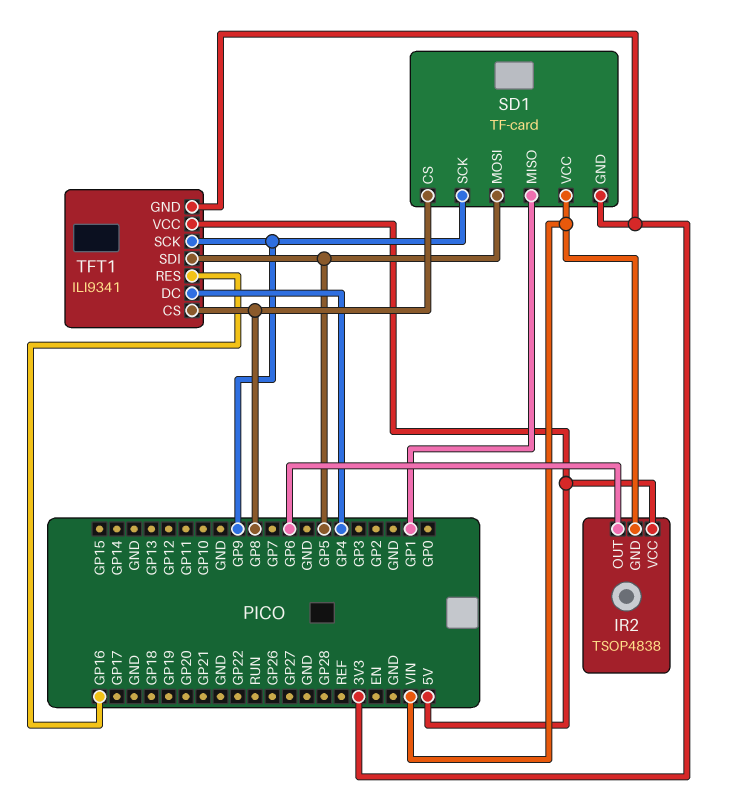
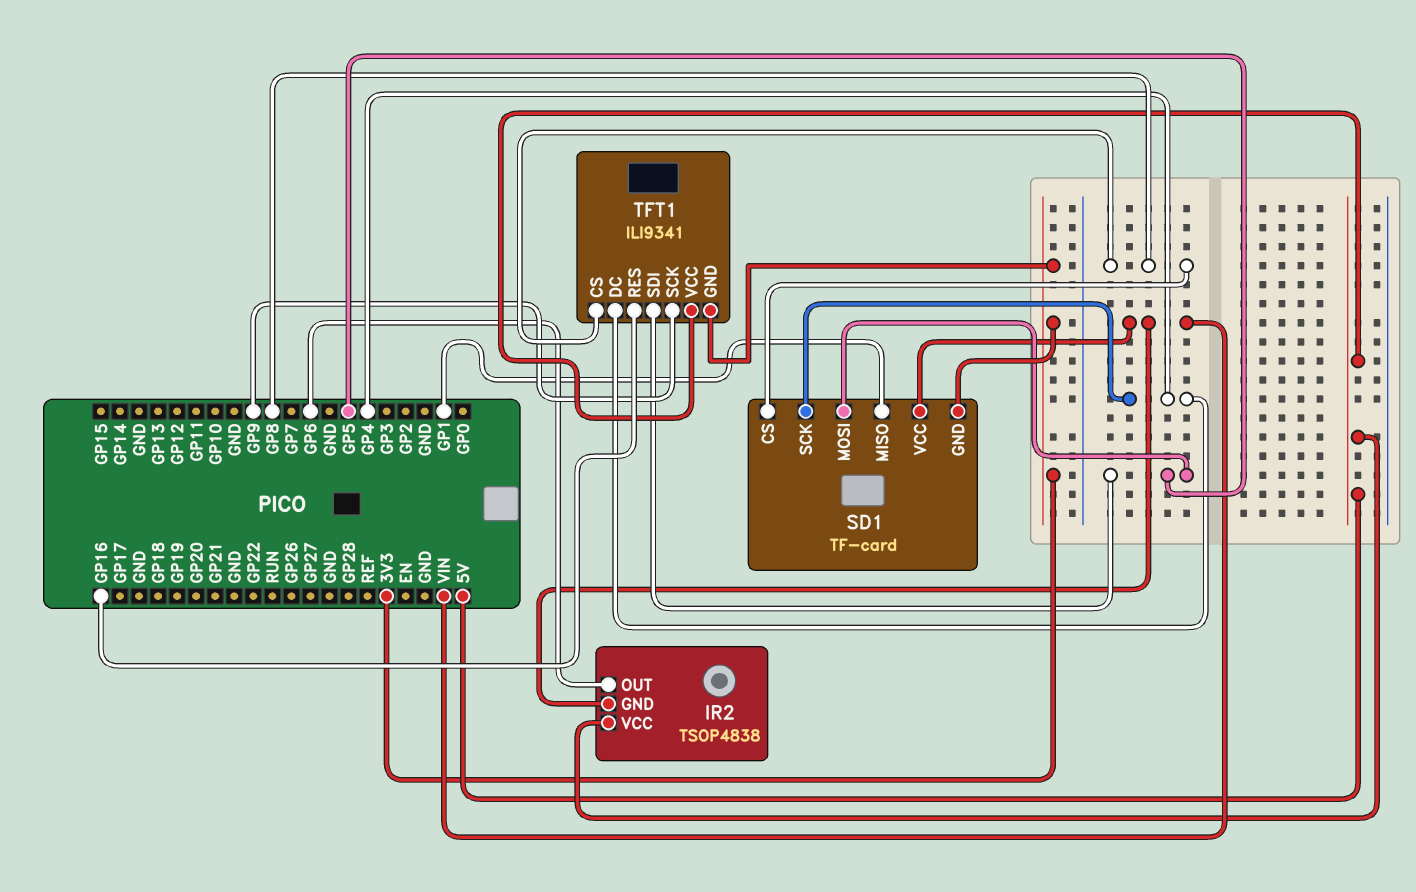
SD1 pin SCK: GP9 -> GP4

